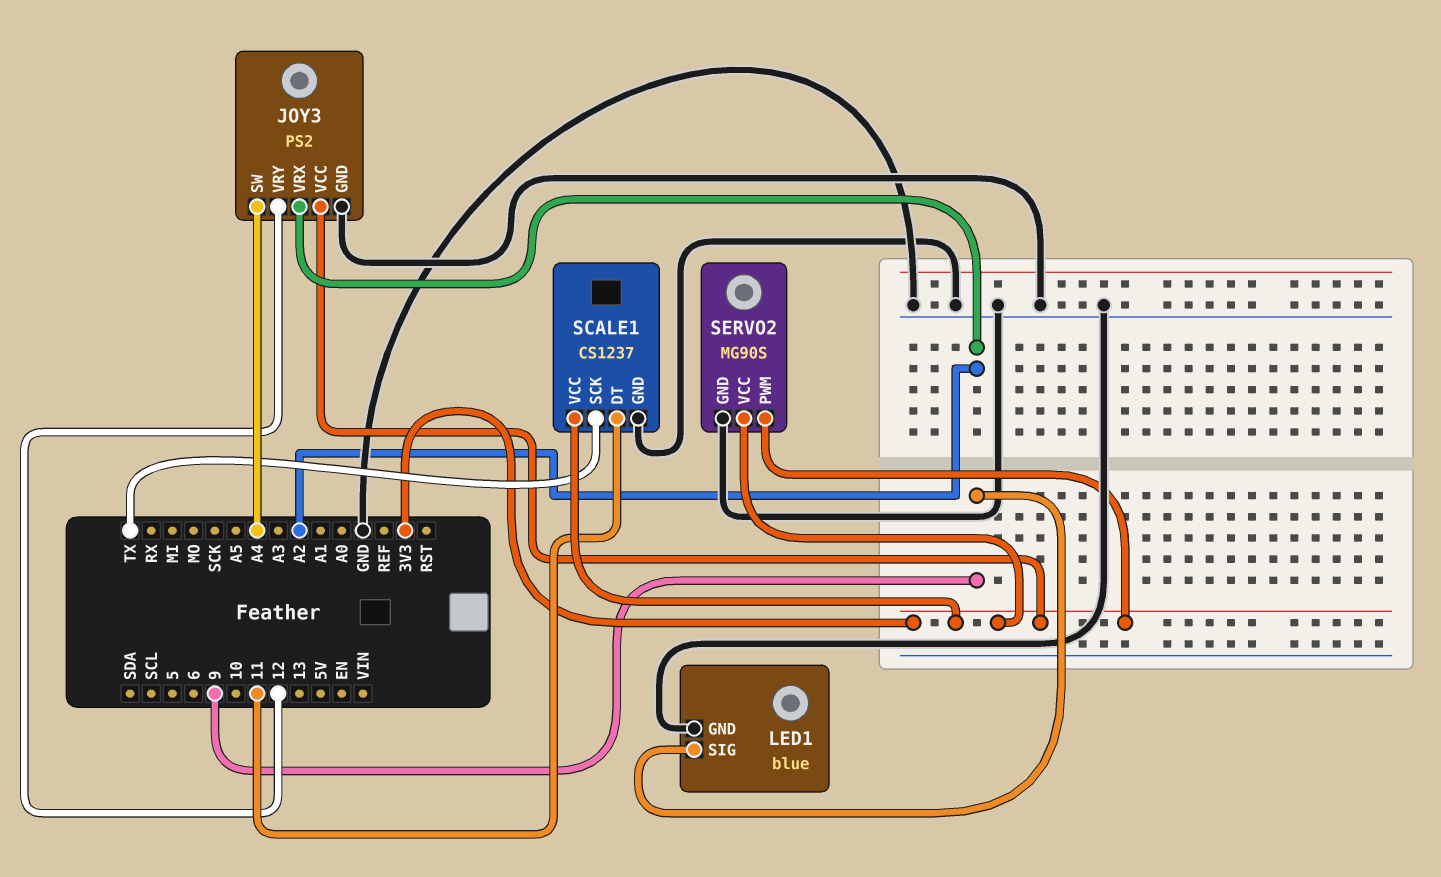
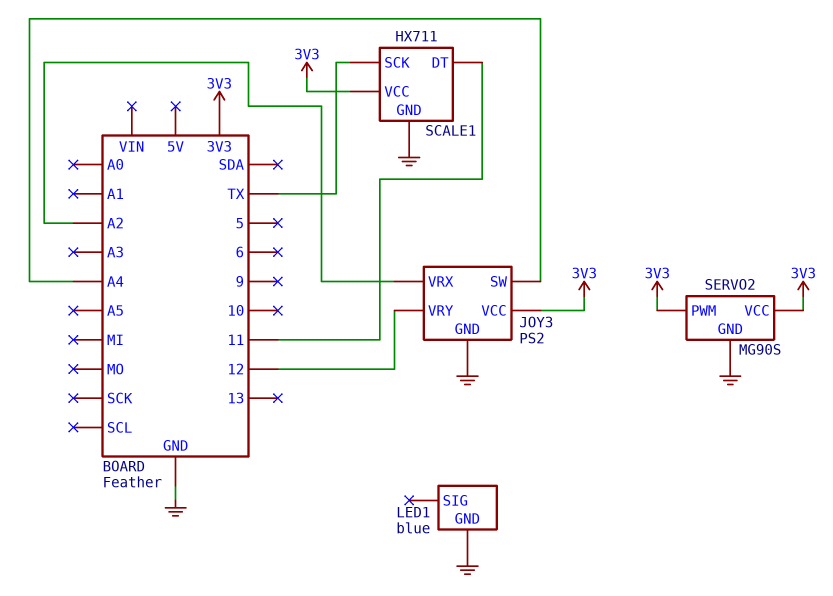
LED1 pin SIG: 9 -> none
SCALE1: CS1237 -> HX711

